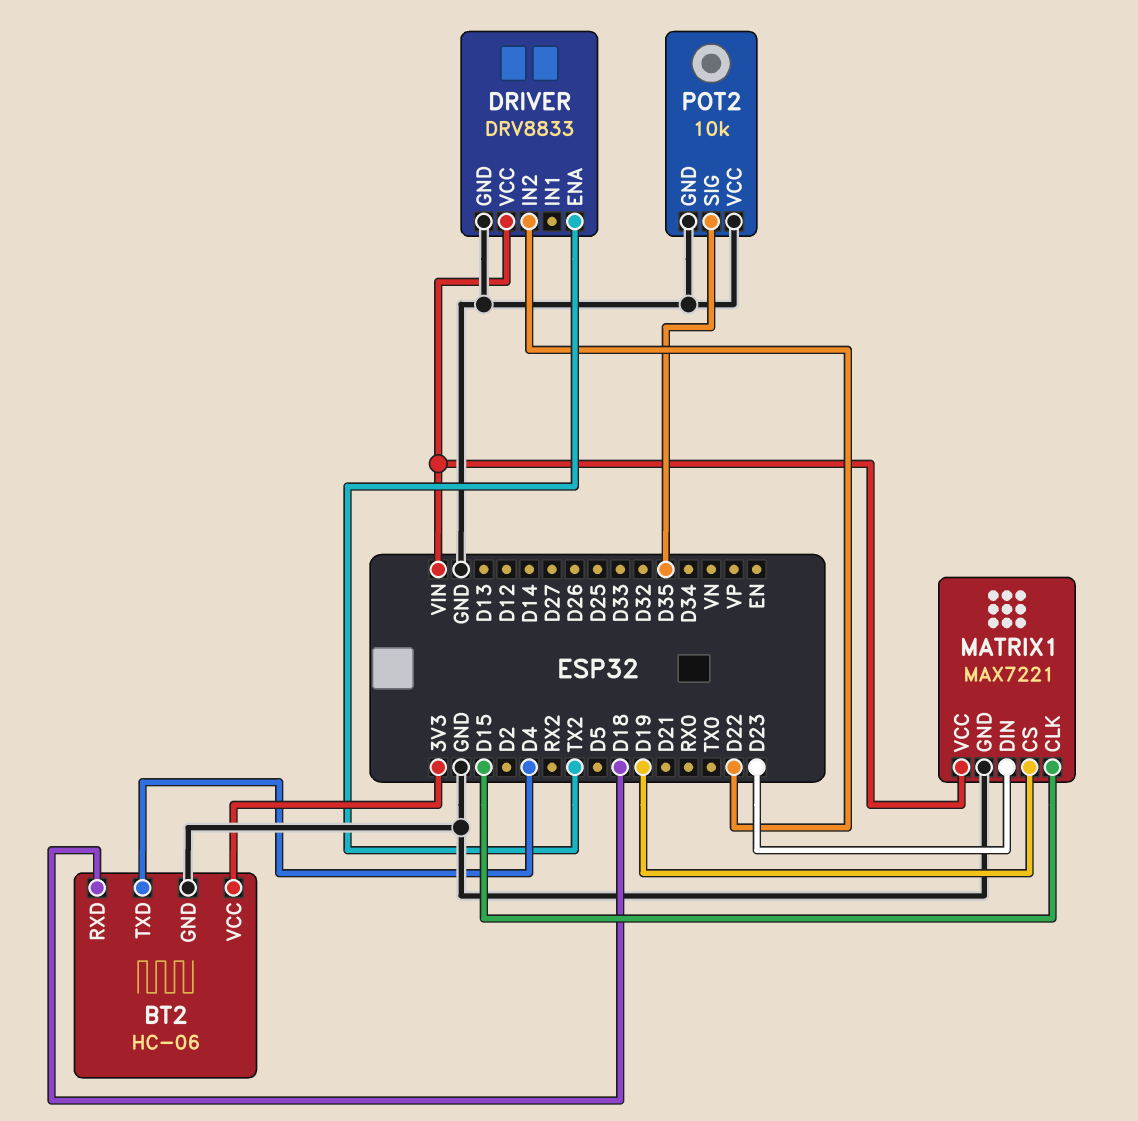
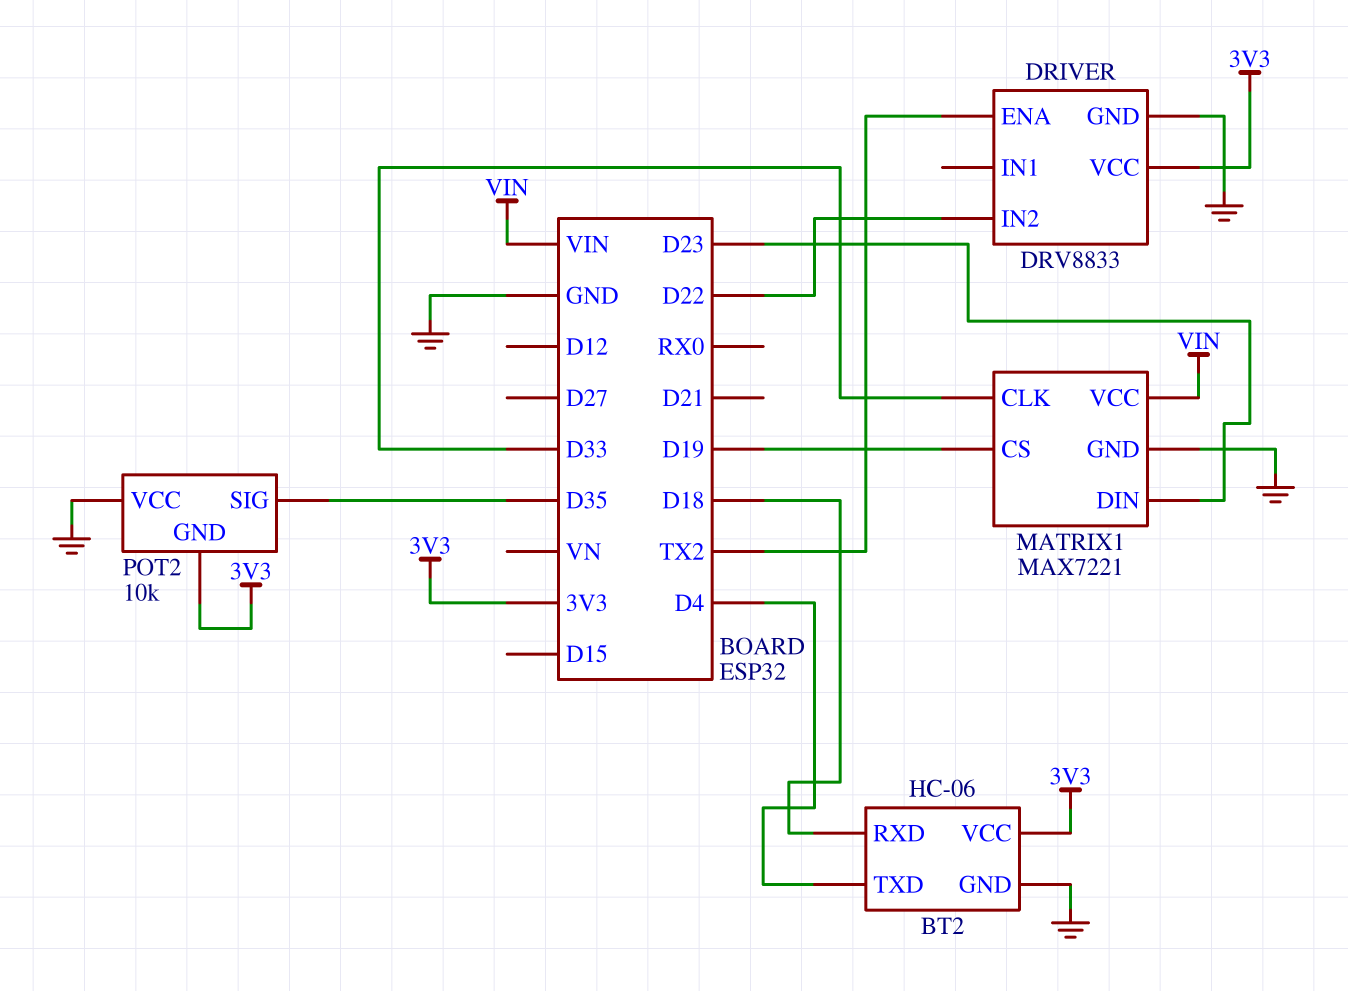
DRIVER pin VCC: VIN -> 3V3
MATRIX1 pin CLK: D15 -> D33
POT2 pin GND: GND -> 3V3

